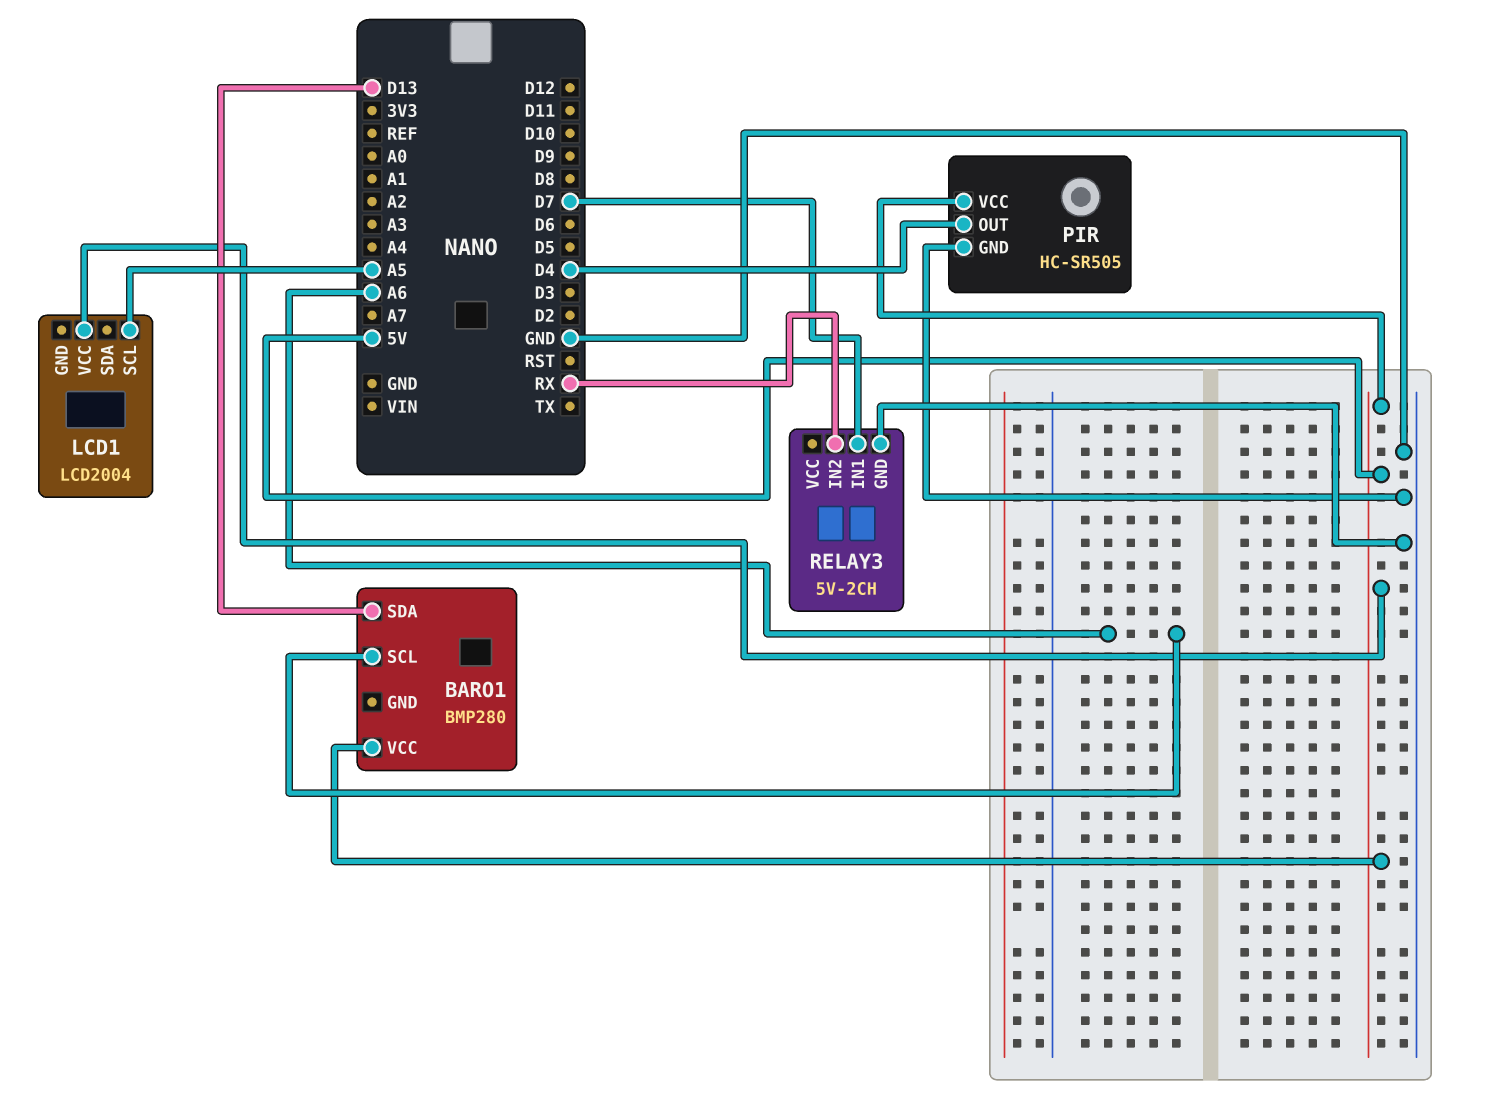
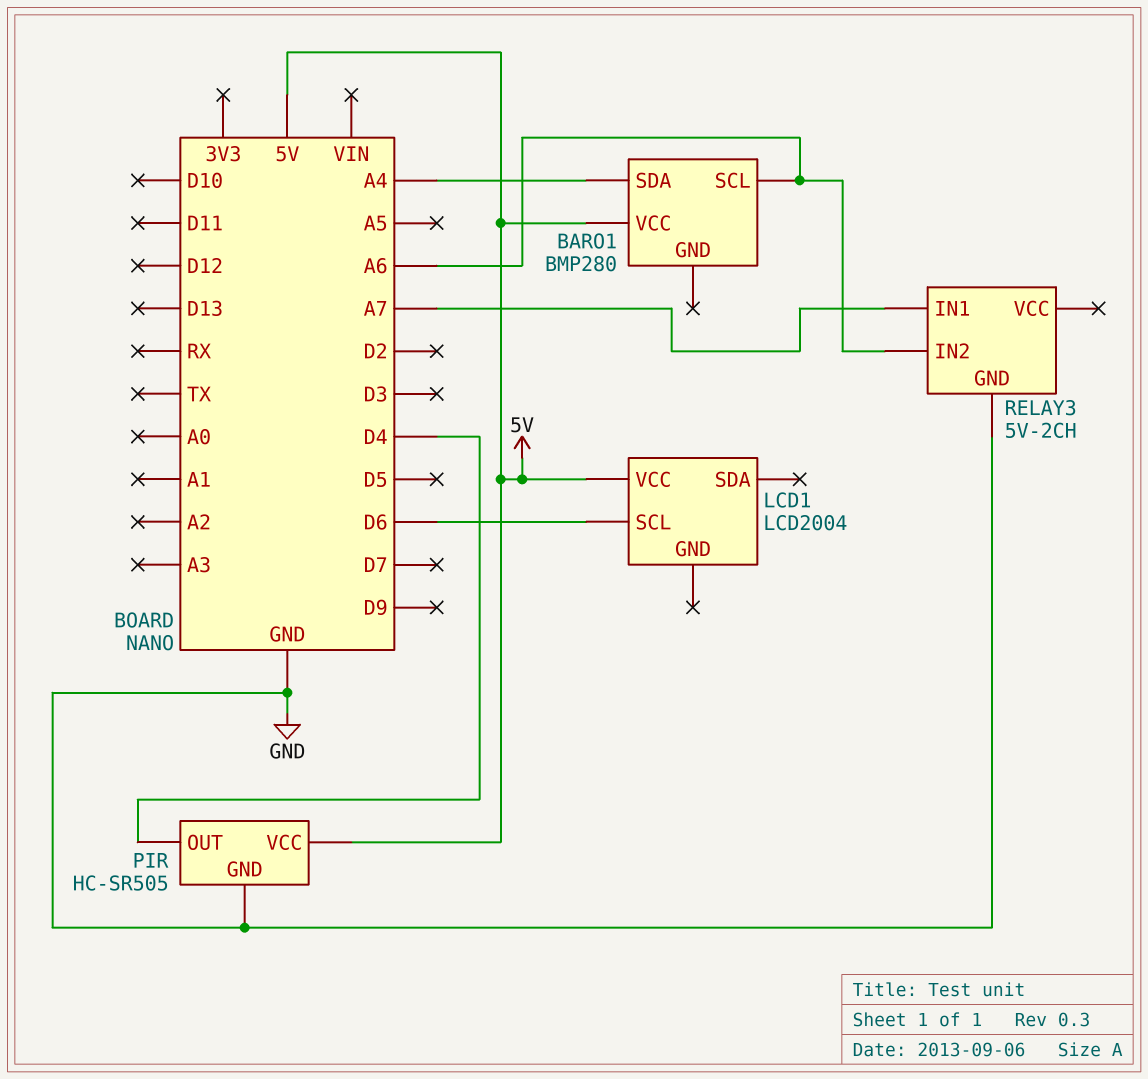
BARO1 pin SDA: D13 -> A4
LCD1 pin SCL: A5 -> D6
RELAY3 pin IN1: D7 -> A7
RELAY3 pin IN2: RX -> A6

